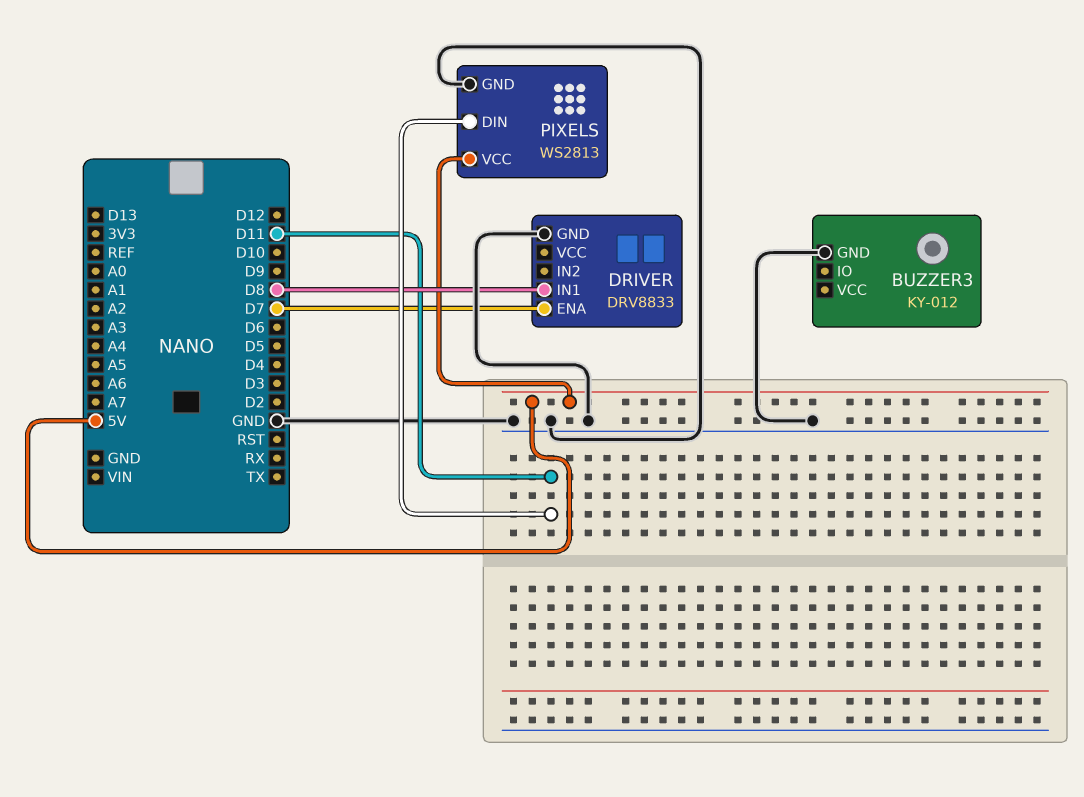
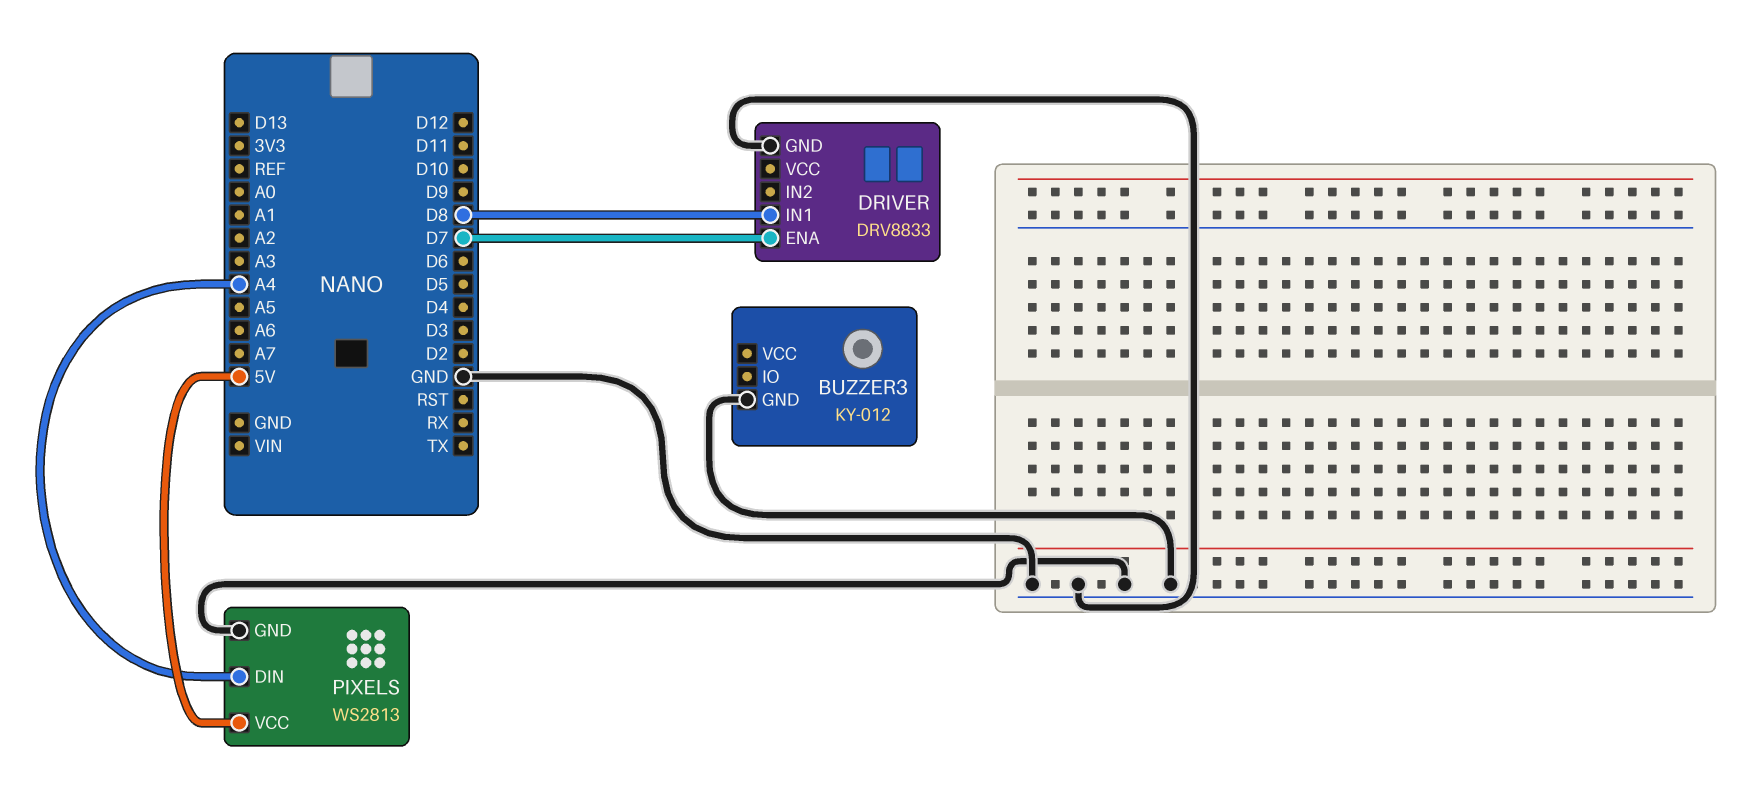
PIXELS pin DIN: D11 -> A4

